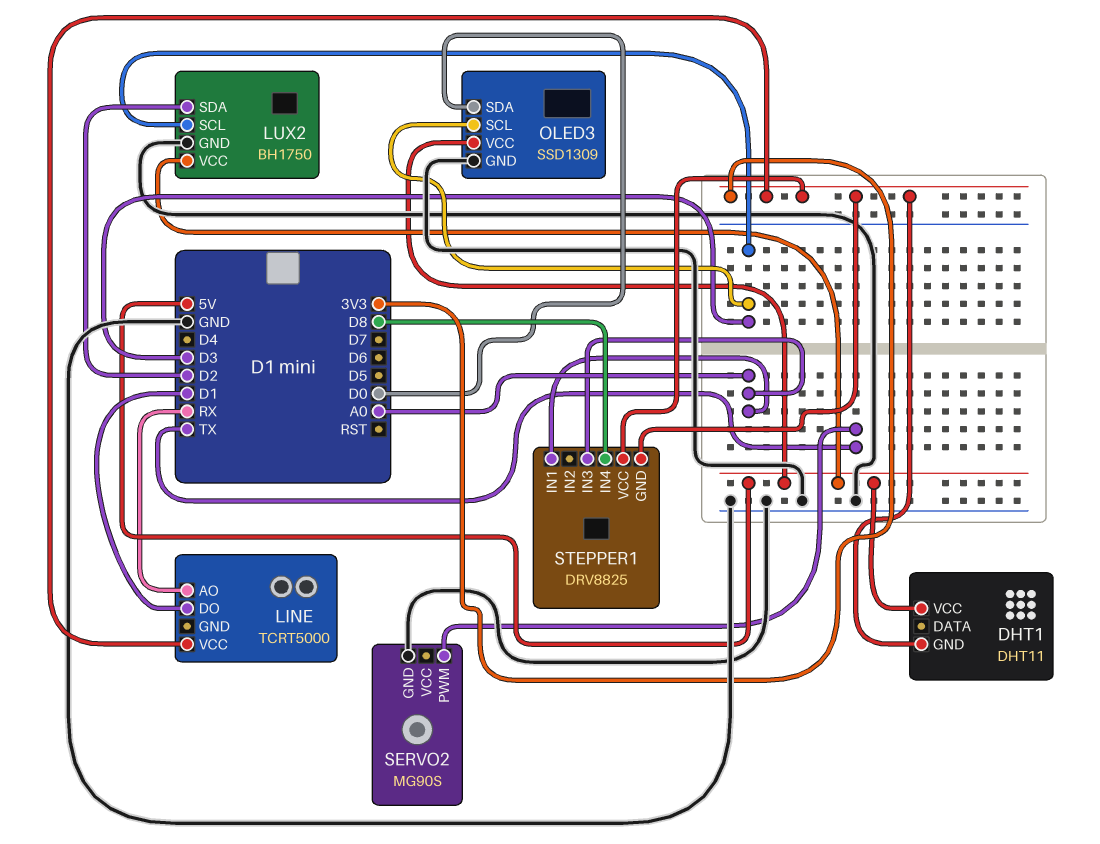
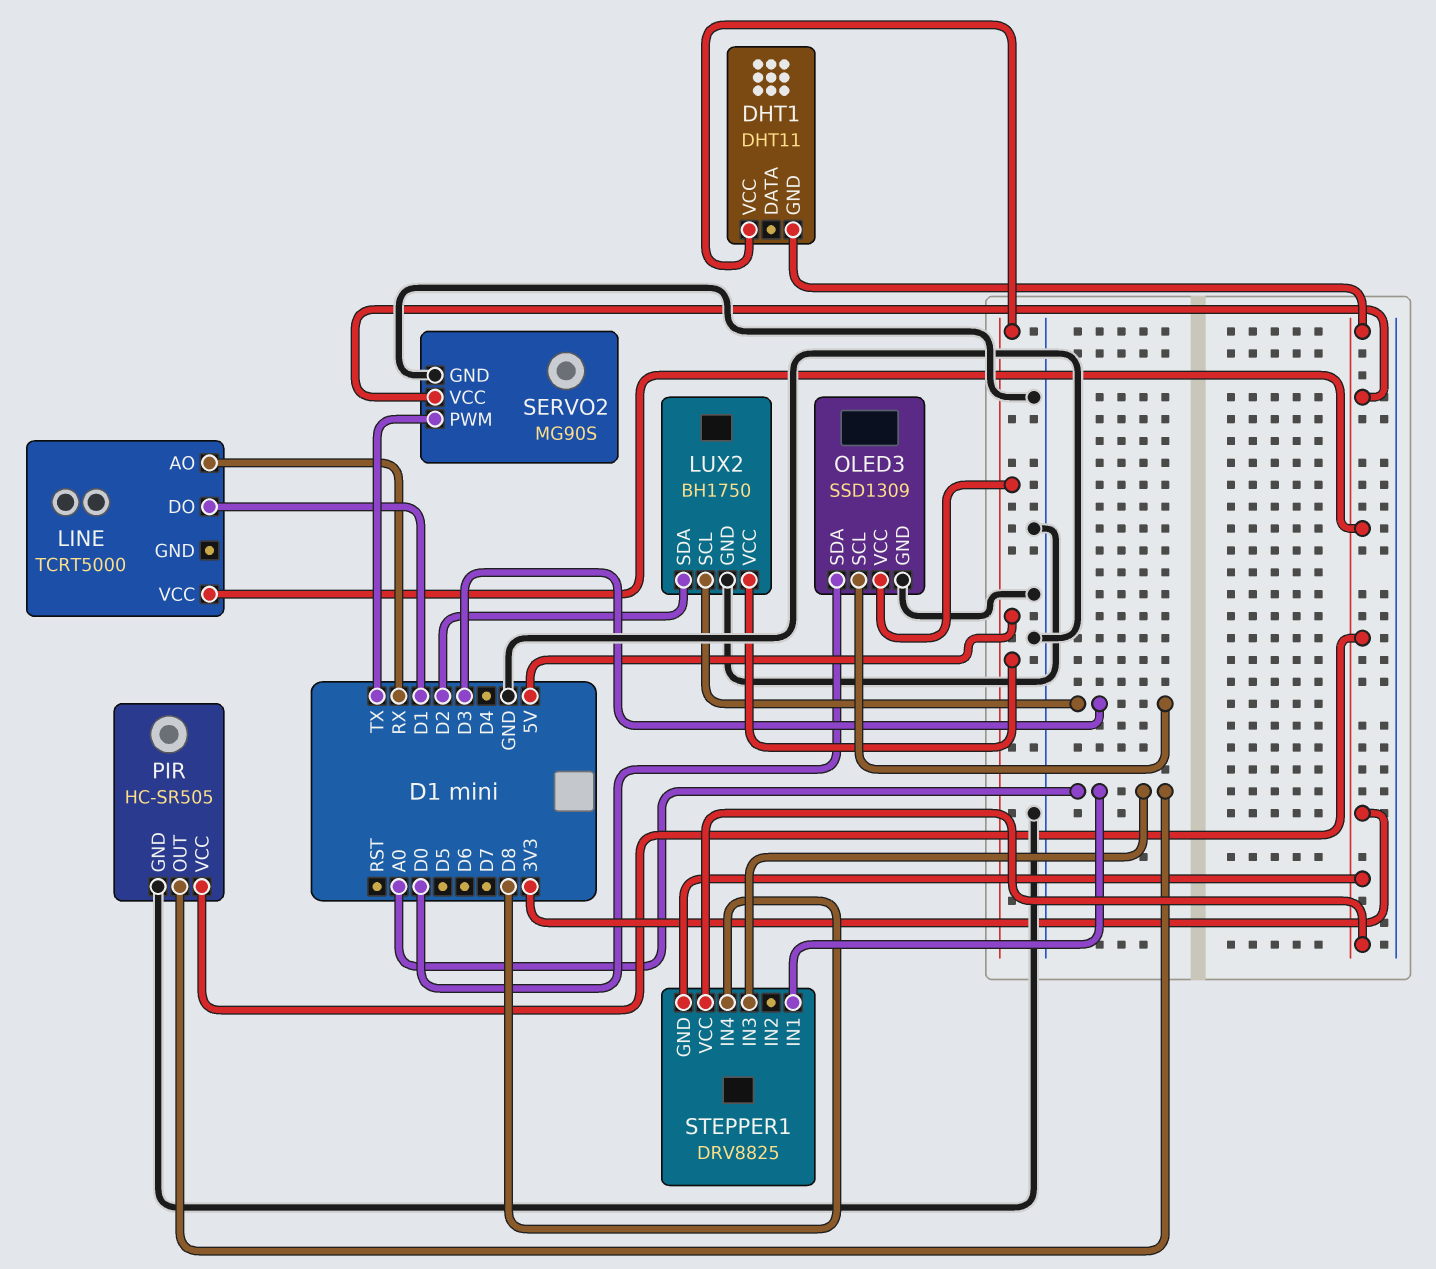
PIR: none -> HC-SR505
PIR pin GND: none -> GND
PIR pin OUT: none -> A0
PIR pin VCC: none -> 3V3
SERVO2 pin VCC: none -> 3V3

